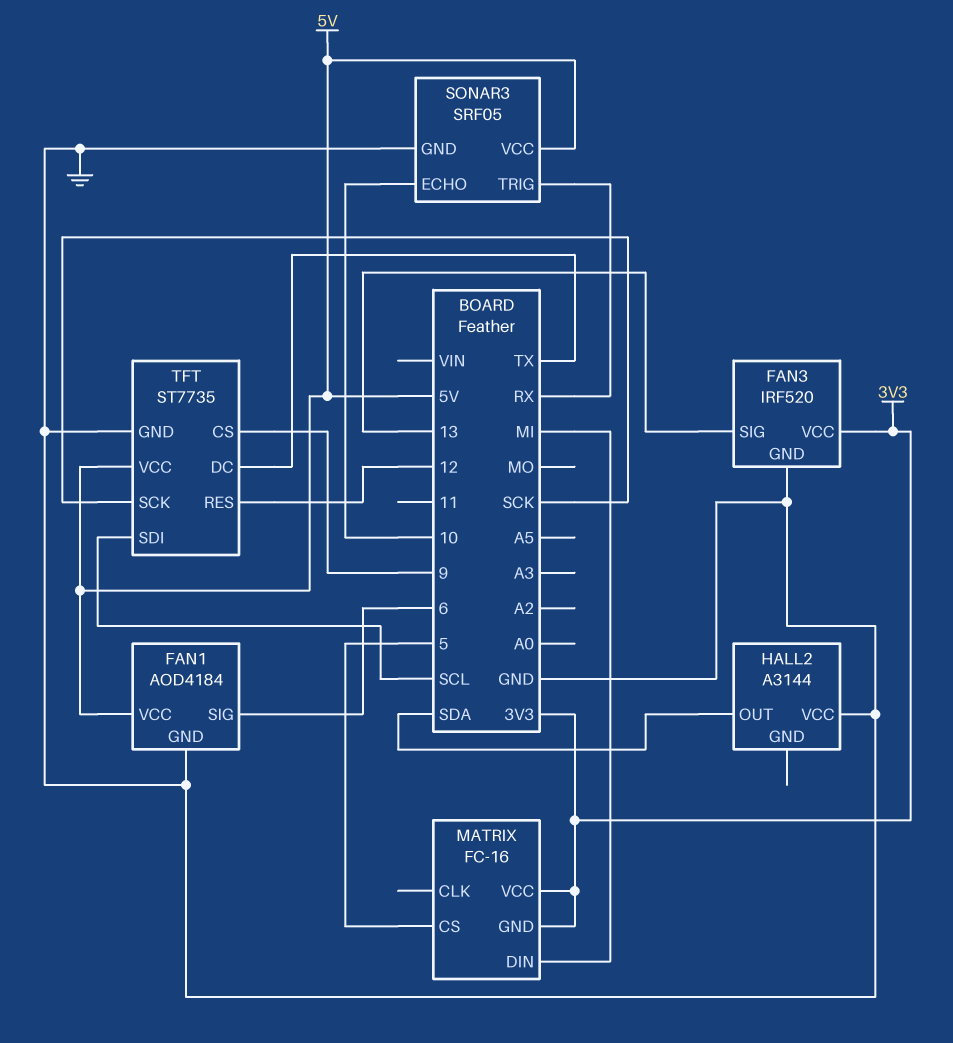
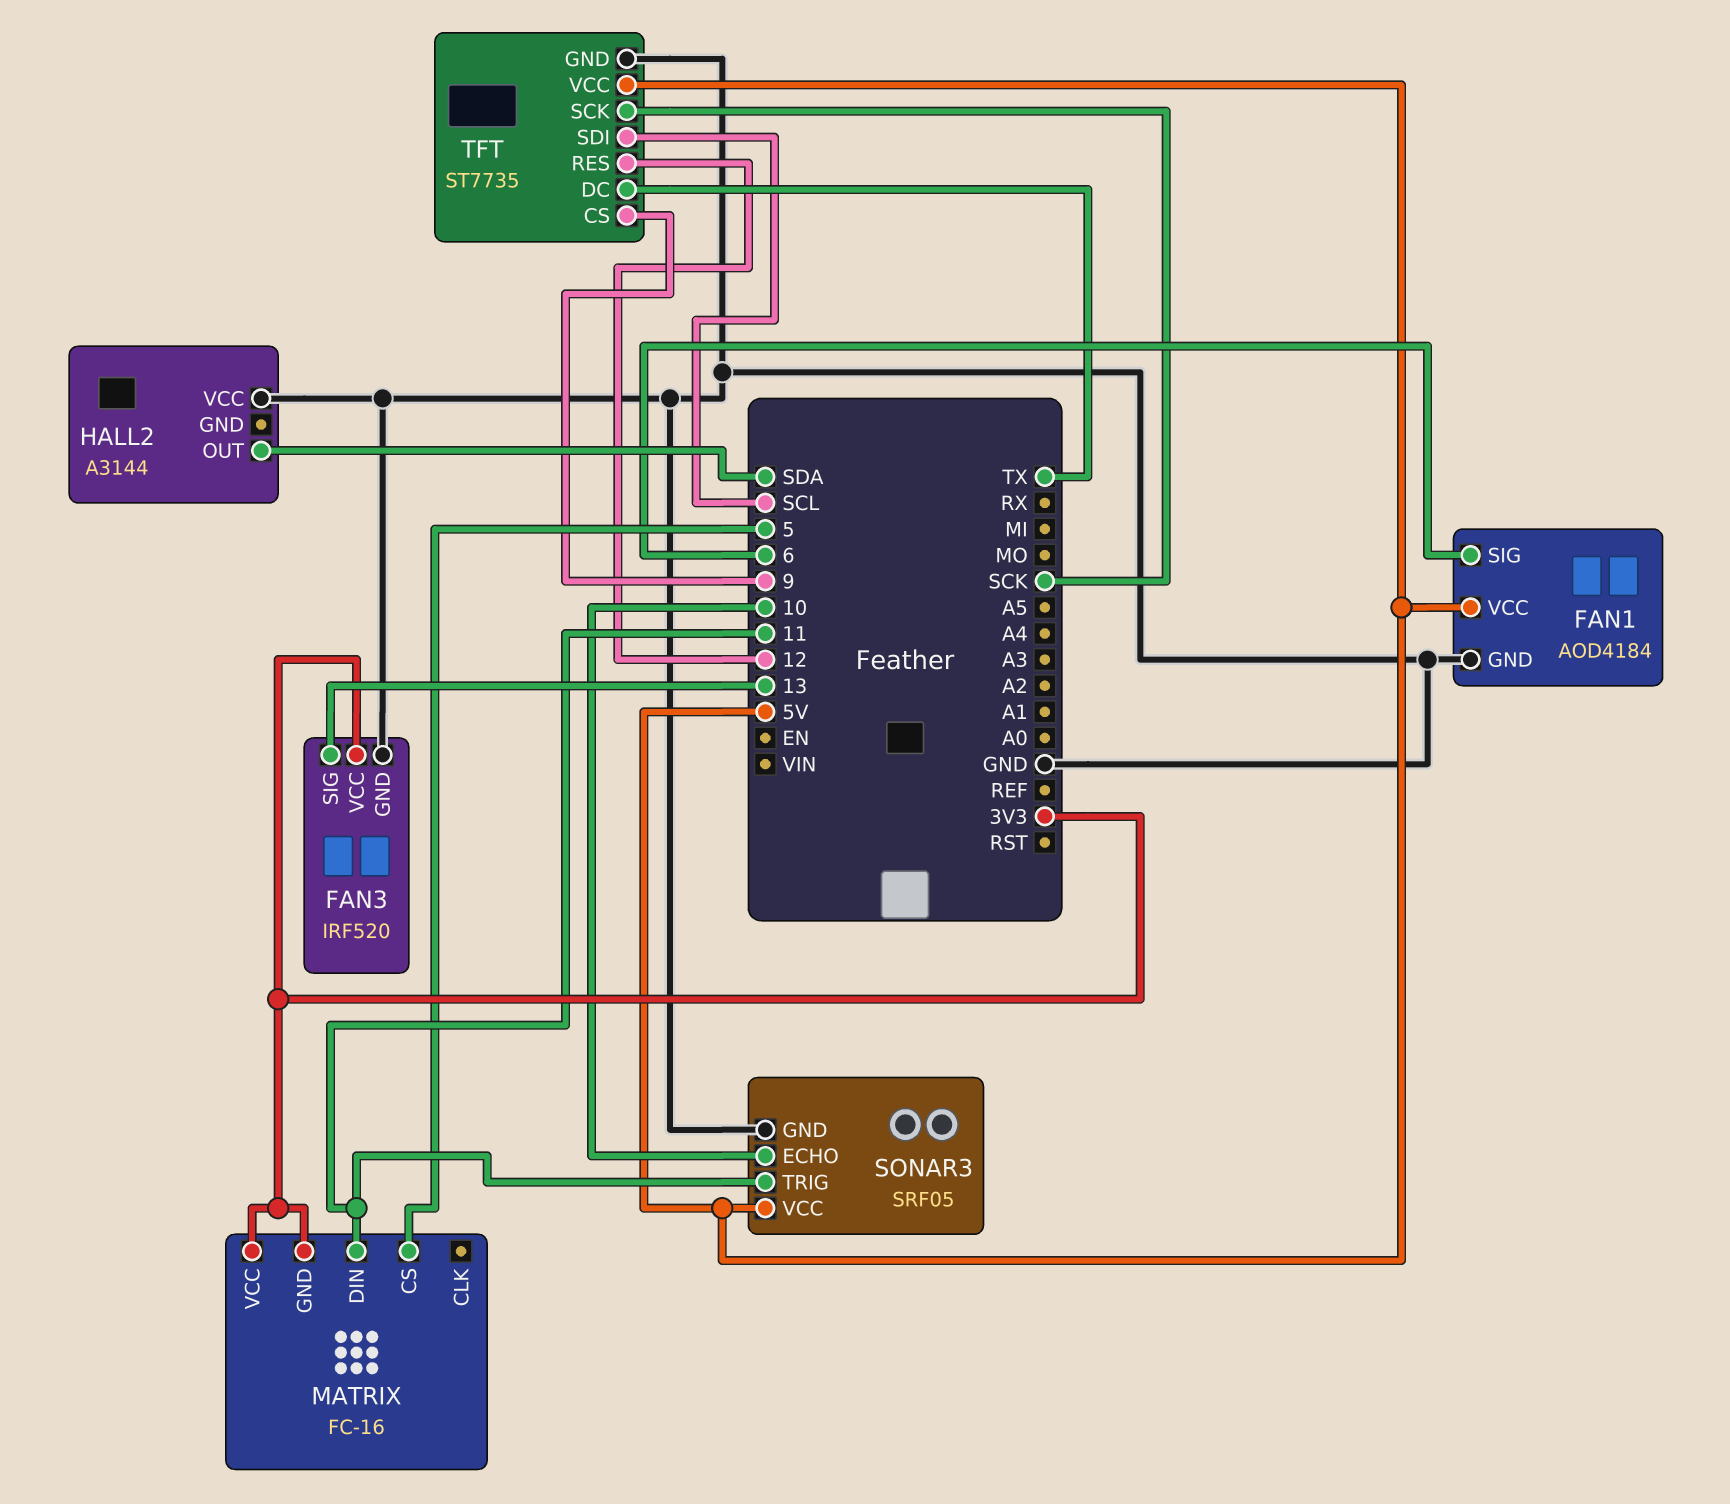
MATRIX pin DIN: MI -> 11
SONAR3 pin TRIG: RX -> 11

